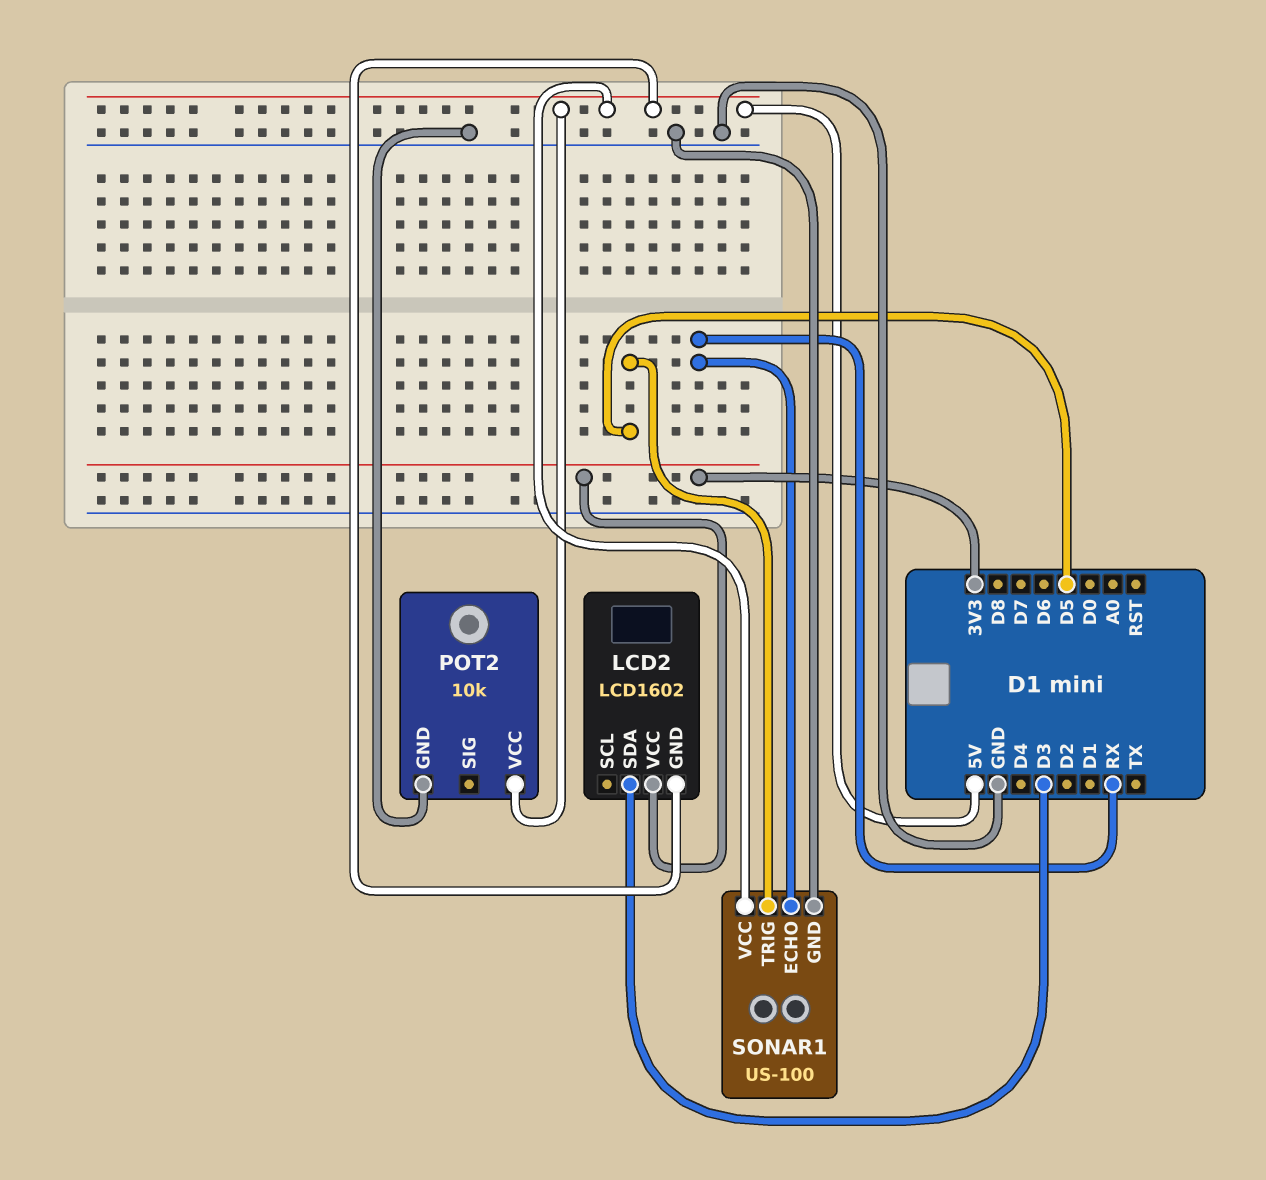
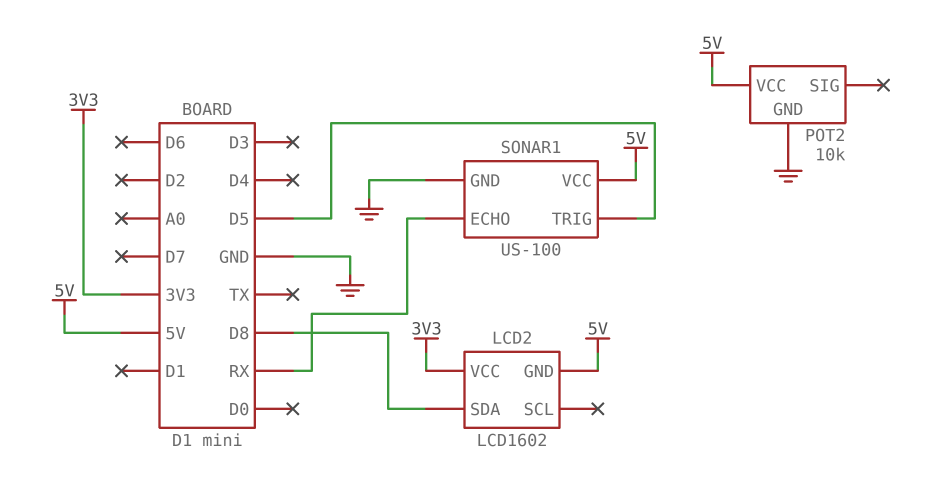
LCD2 pin SDA: D3 -> D8

